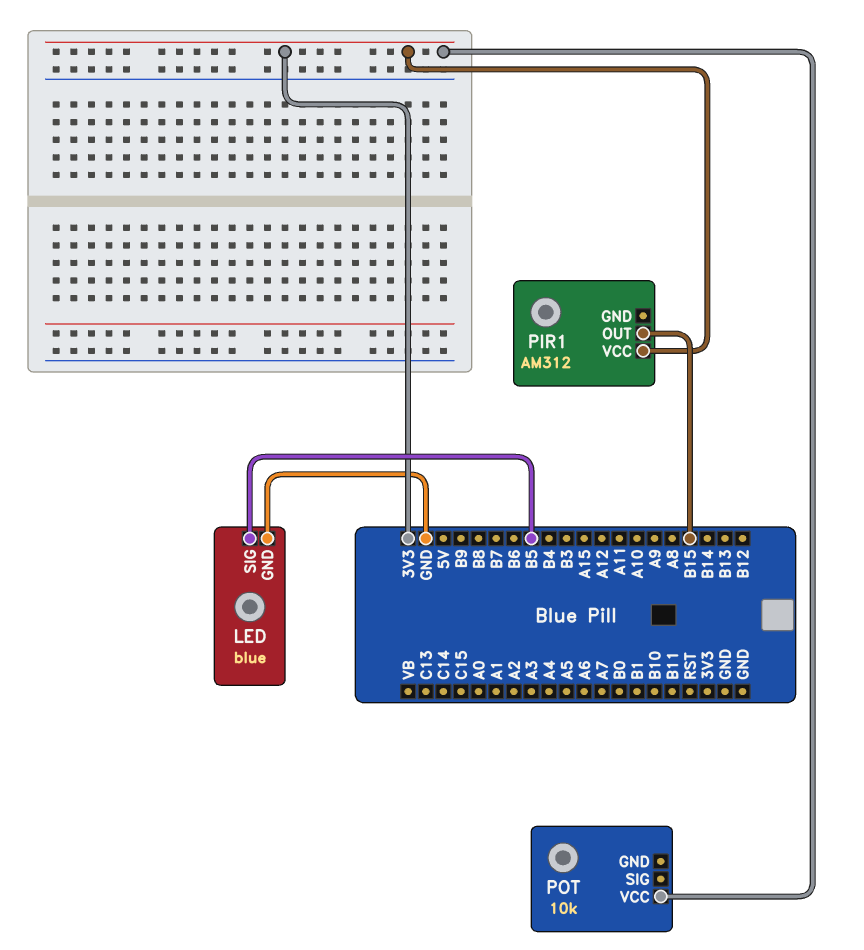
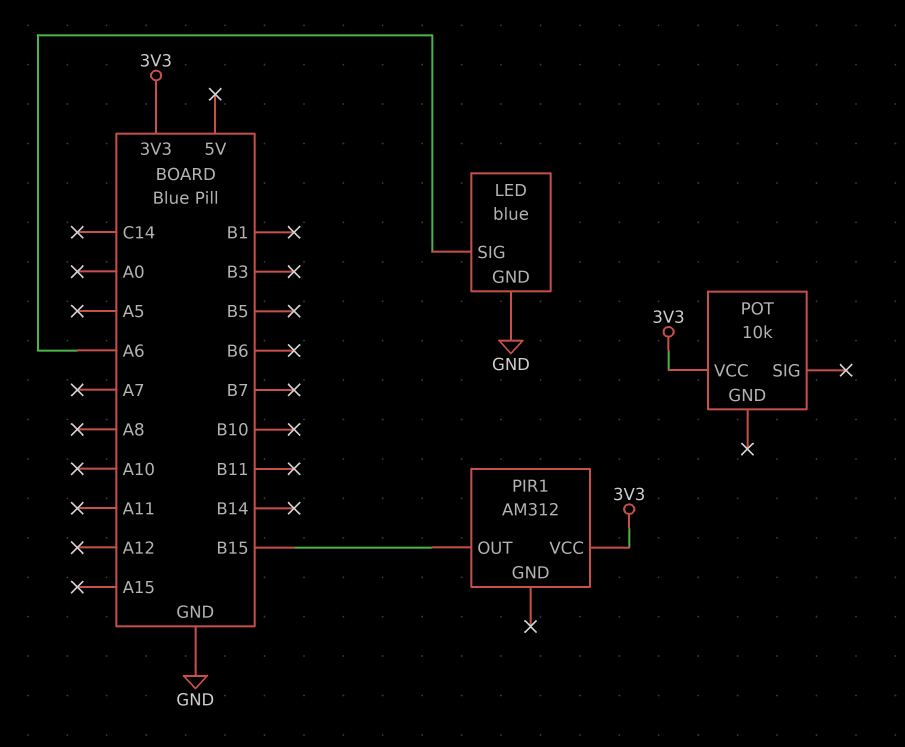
LED pin SIG: B5 -> A6

